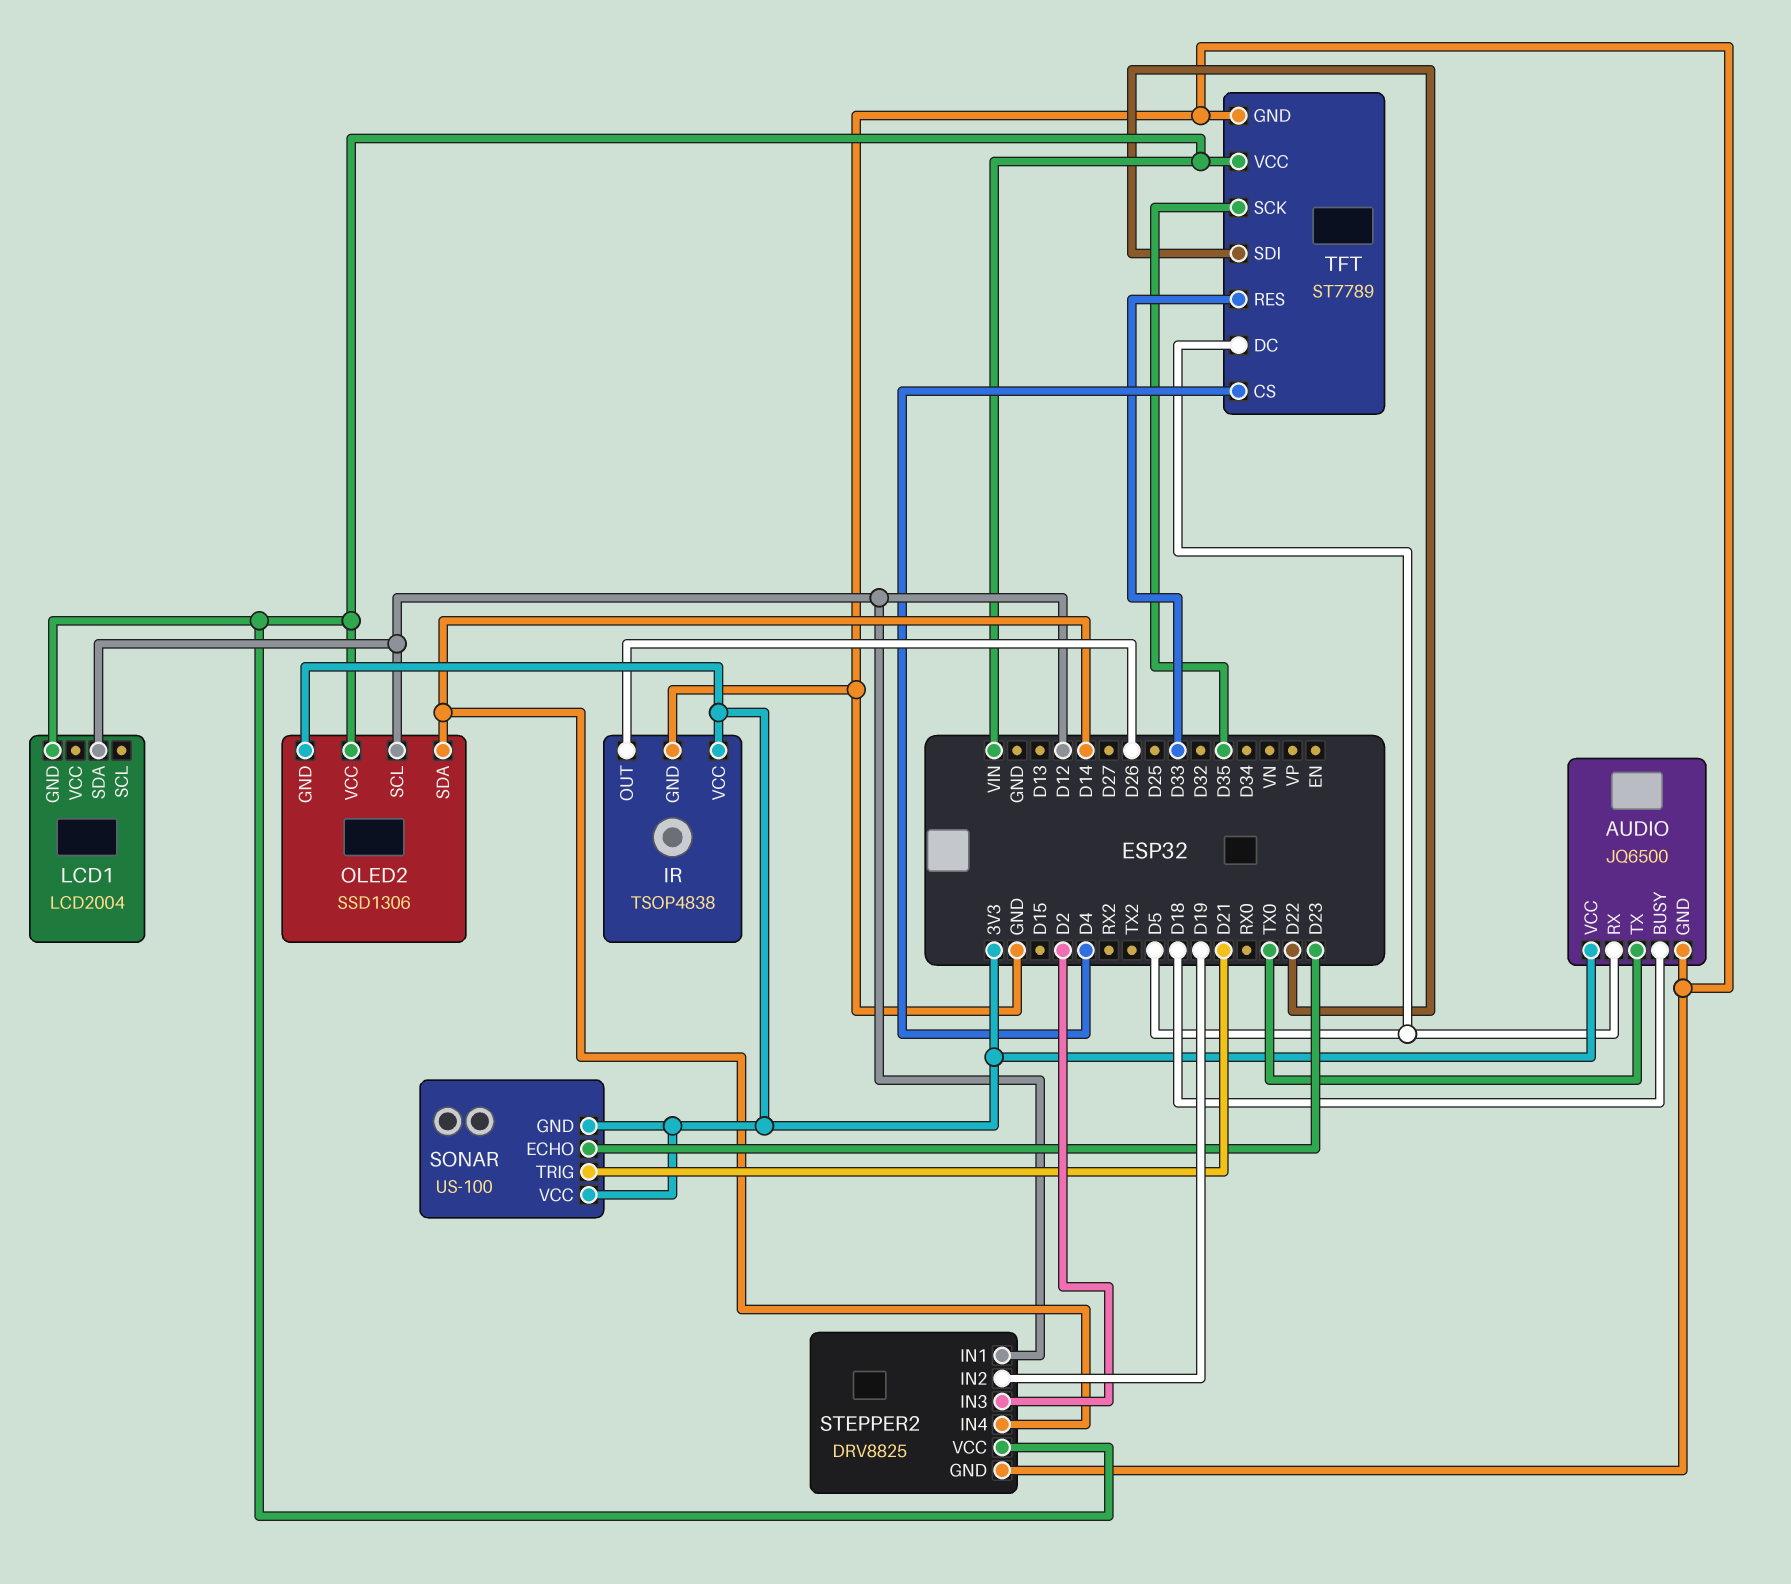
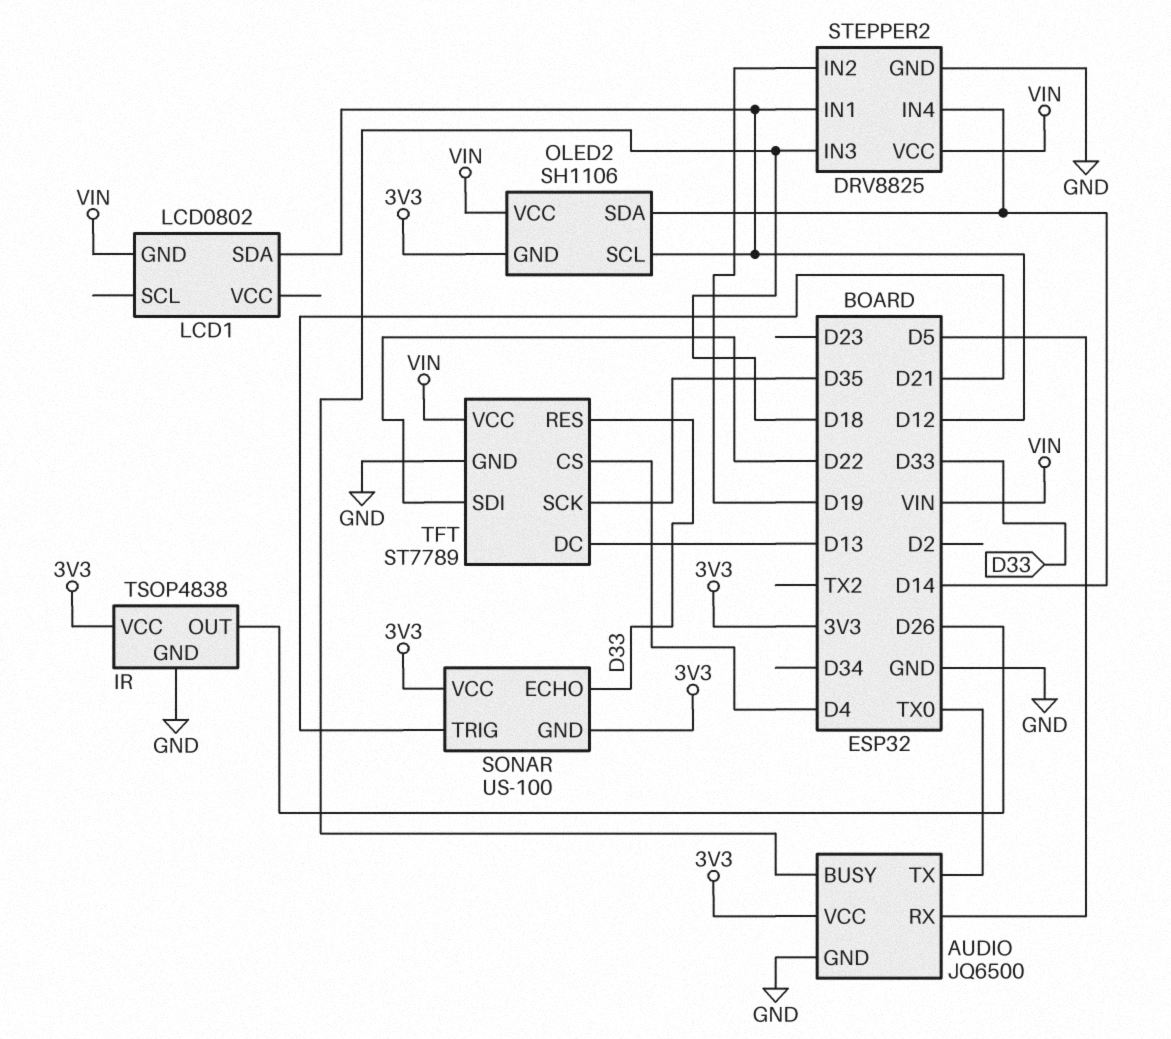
LCD1: LCD2004 -> LCD0802
OLED2: SSD1306 -> SH1106
SONAR pin ECHO: D23 -> D33
STEPPER2 pin IN3: D2 -> D18
TFT pin DC: D5 -> D13

